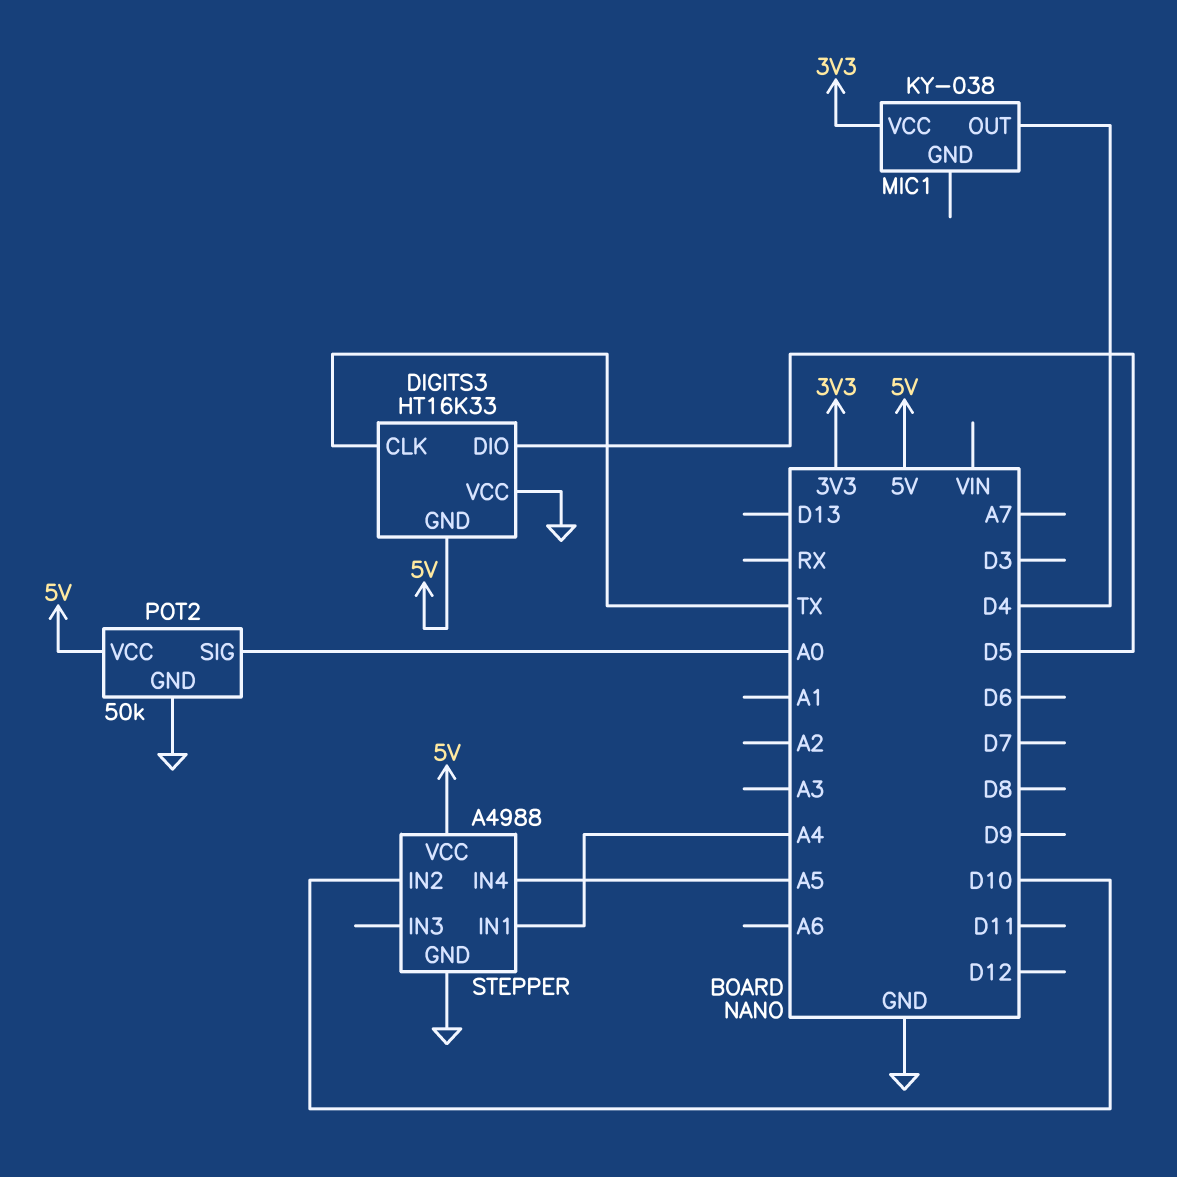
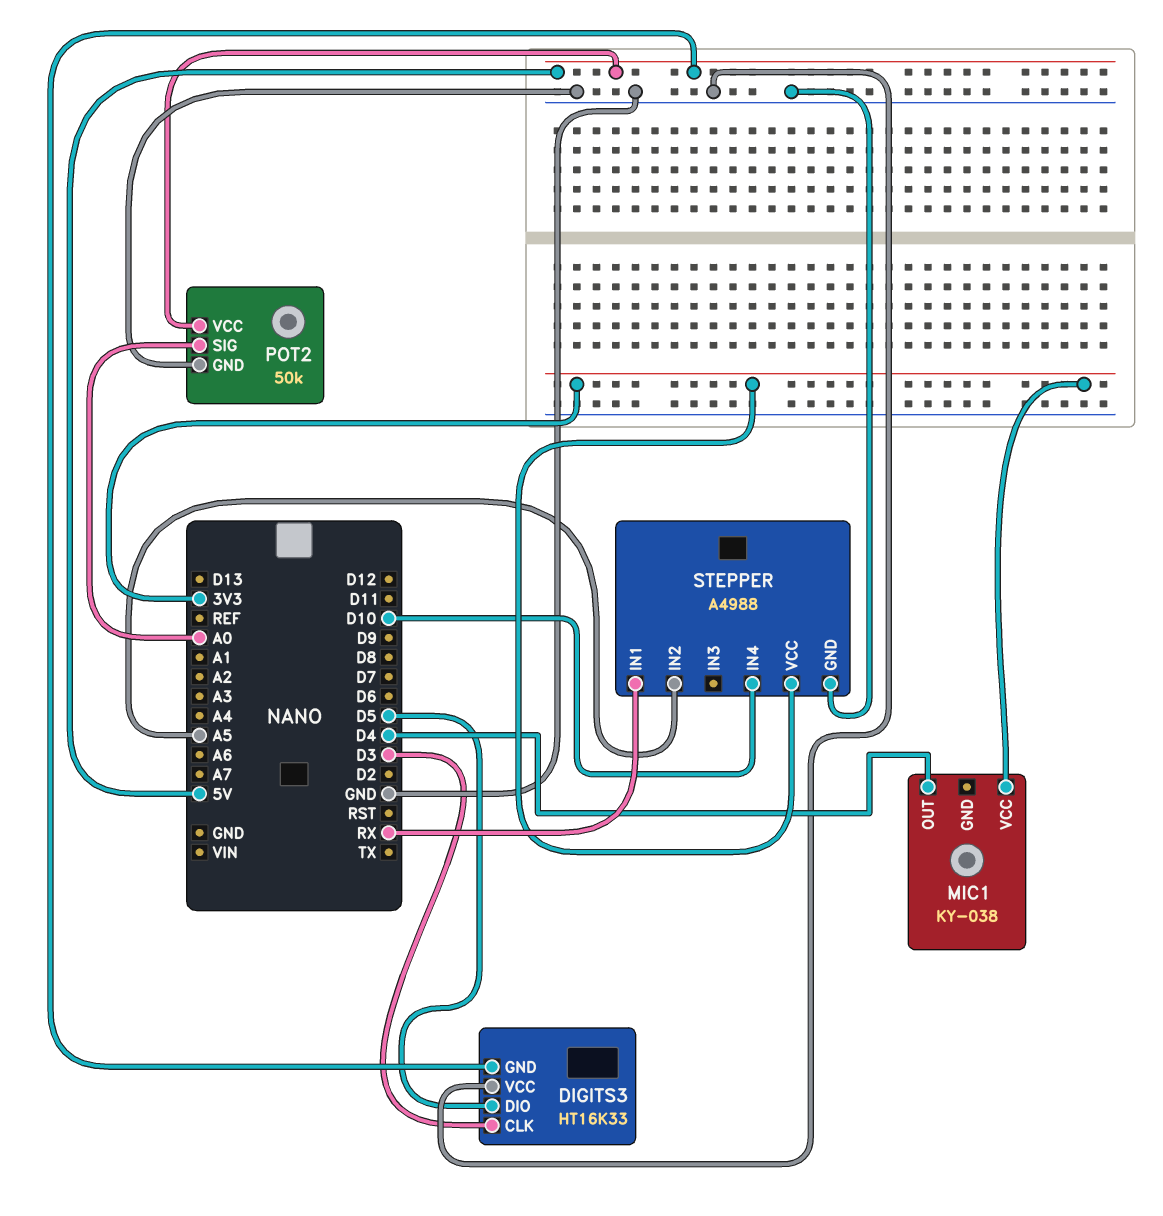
DIGITS3 pin CLK: TX -> D3
STEPPER pin IN1: A4 -> RX
STEPPER pin IN2: D10 -> A5
STEPPER pin IN4: A5 -> D10
STEPPER pin VCC: 5V -> 3V3

